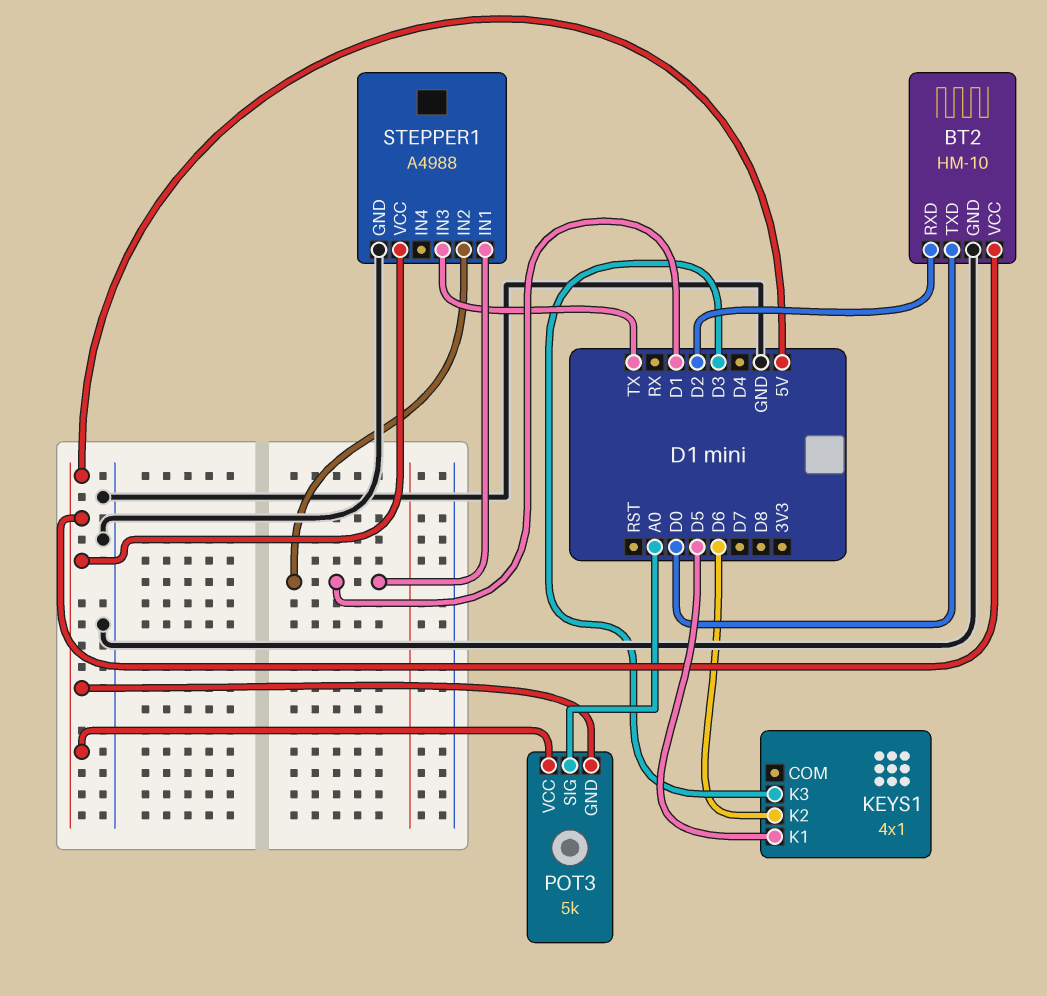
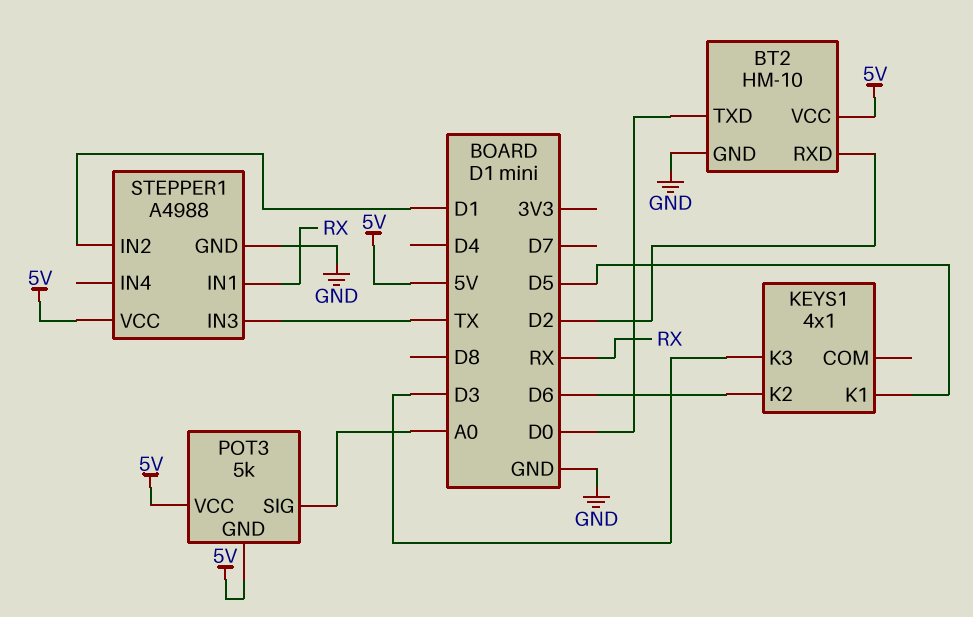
STEPPER1 pin IN1: D1 -> RX

